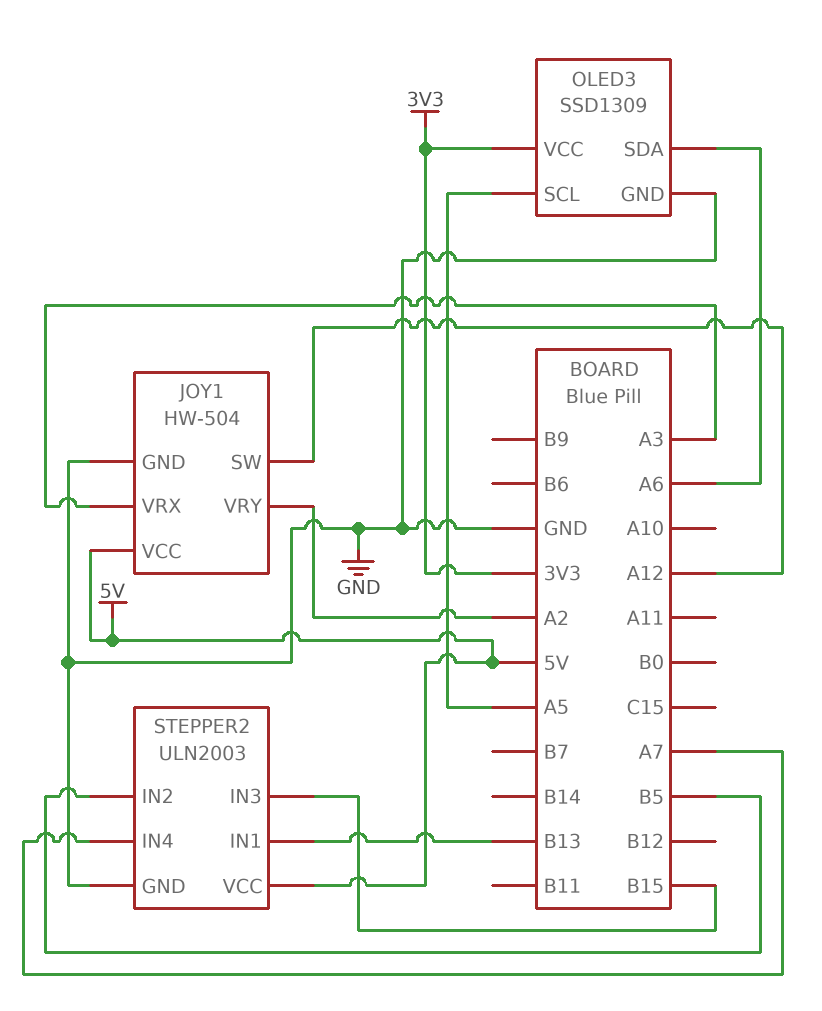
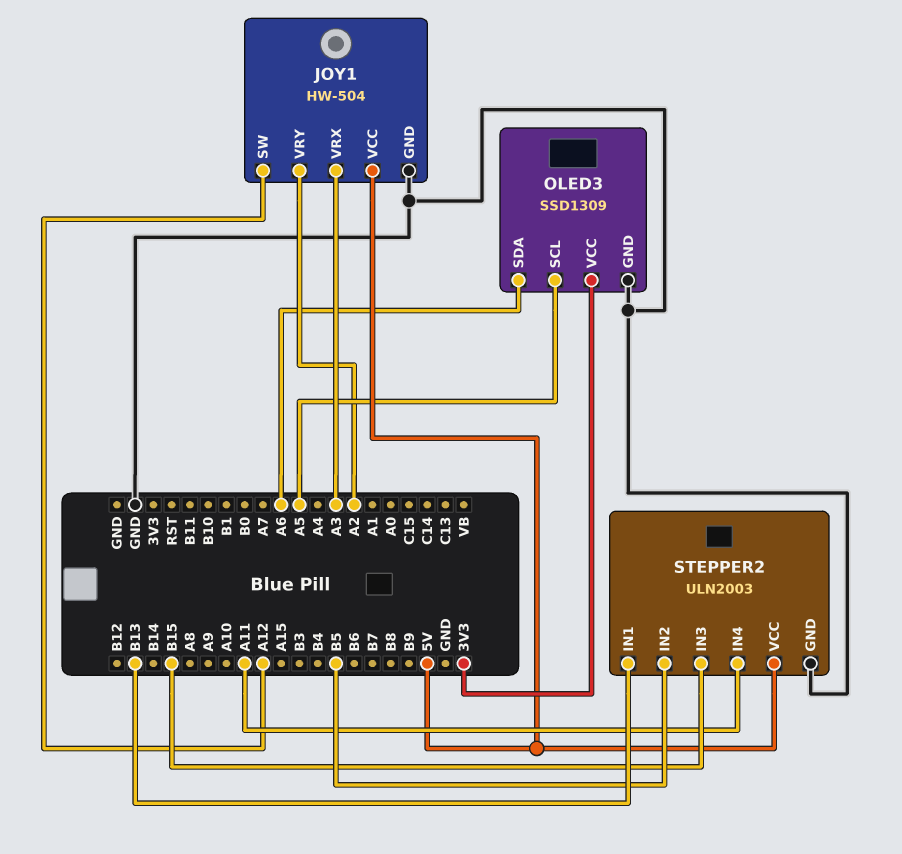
STEPPER2 pin IN4: A7 -> A11

